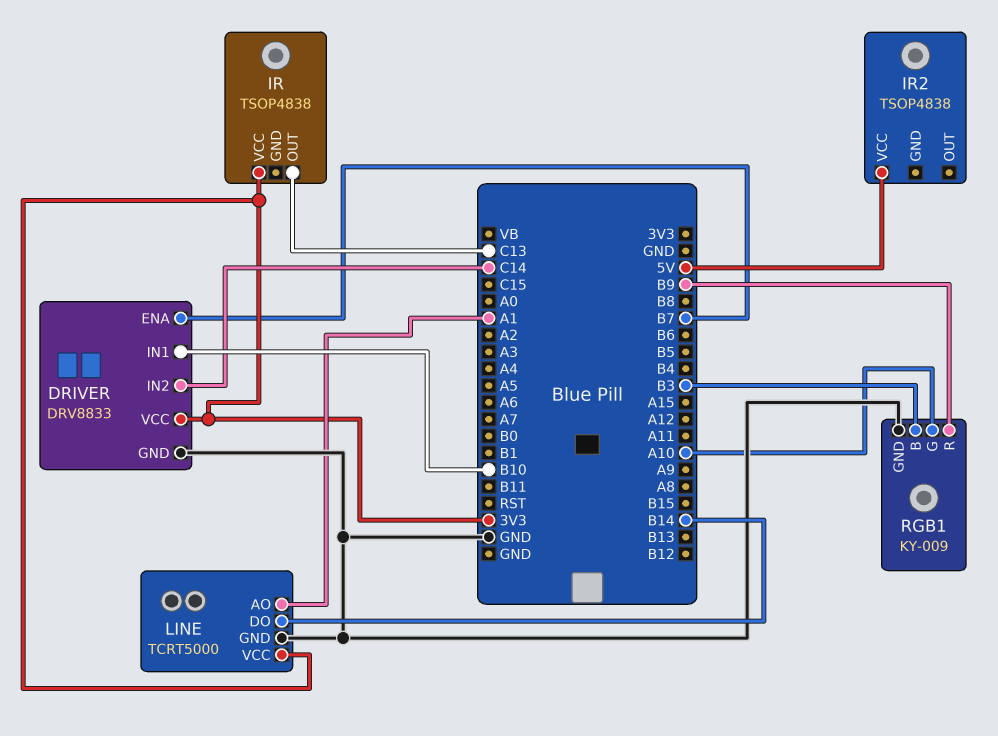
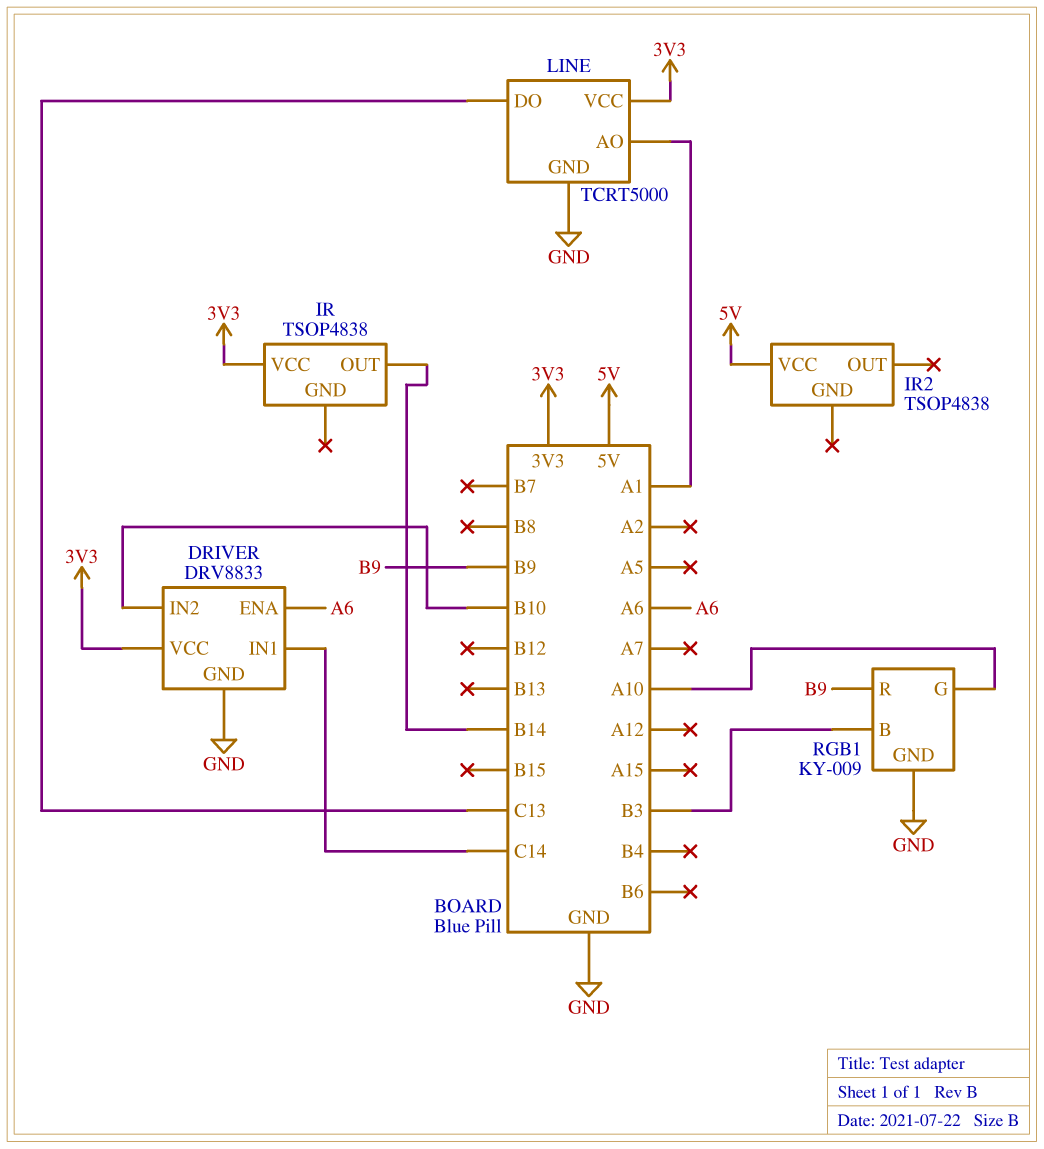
DRIVER pin ENA: B7 -> A6
DRIVER pin IN1: B10 -> C14
DRIVER pin IN2: C14 -> B10
IR pin OUT: C13 -> B14
LINE pin DO: B14 -> C13

